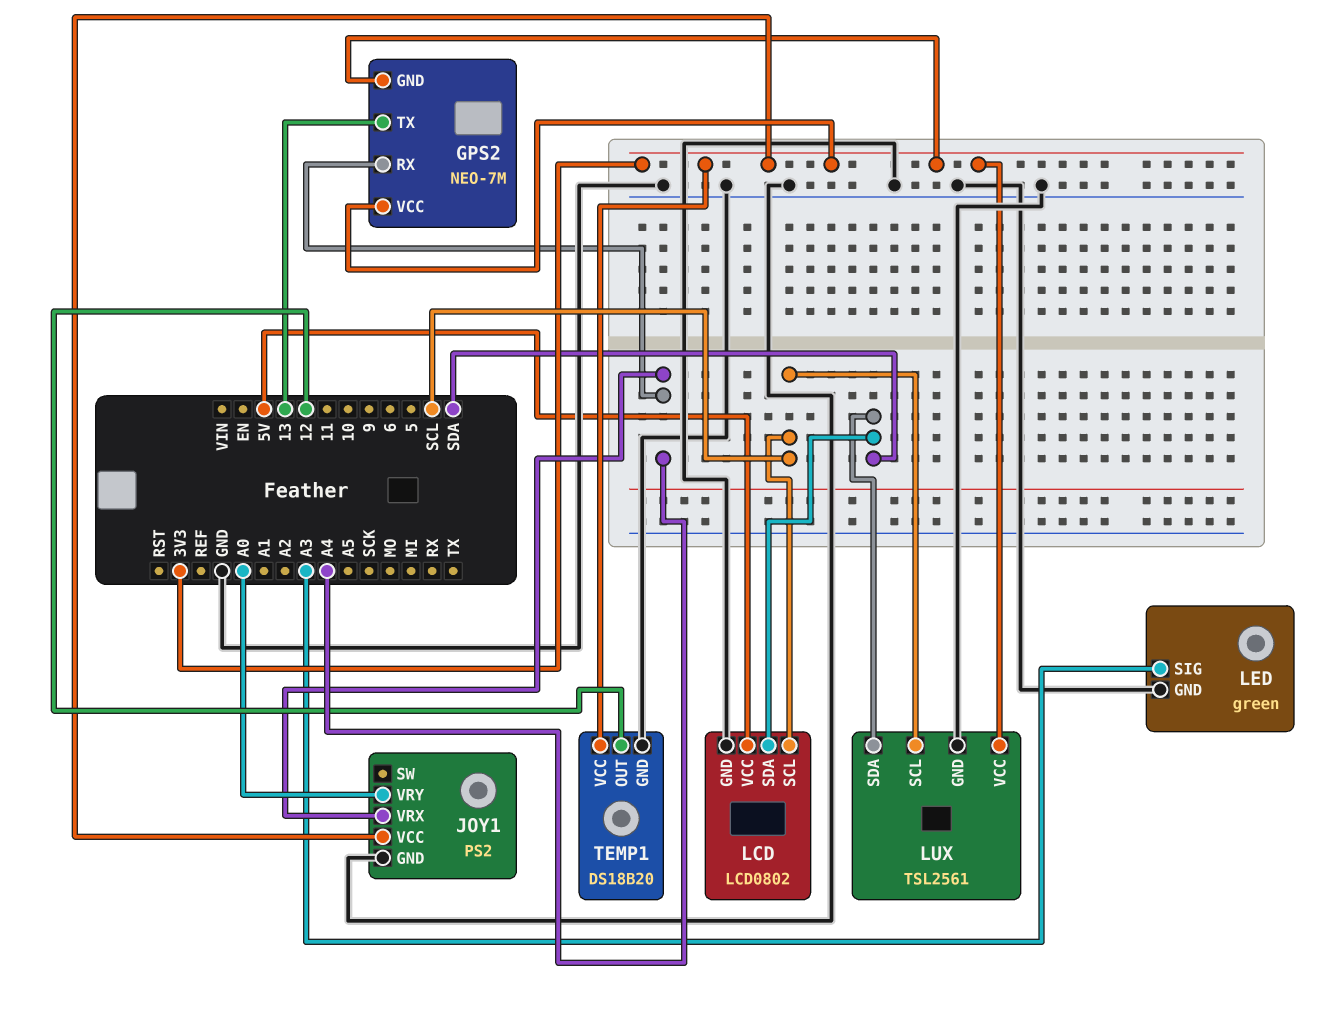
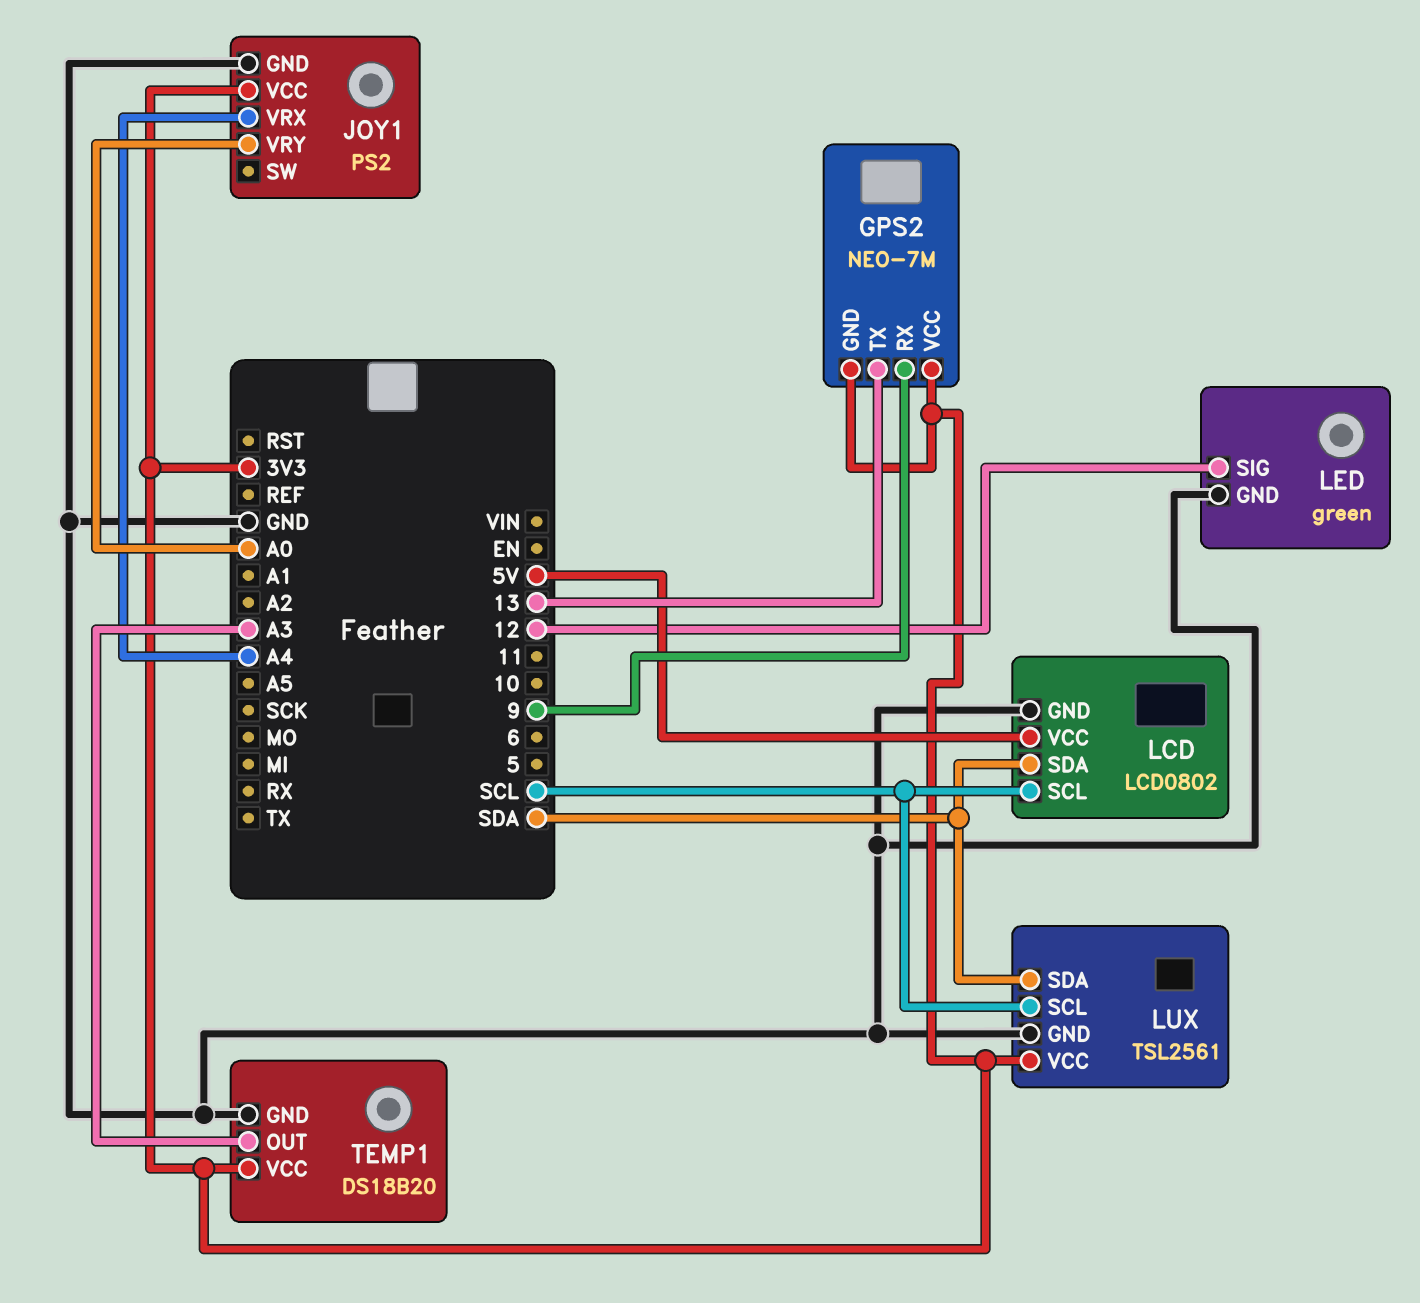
GPS2 pin RX: A4 -> 9
LED pin SIG: A3 -> 12
TEMP1 pin OUT: 12 -> A3

